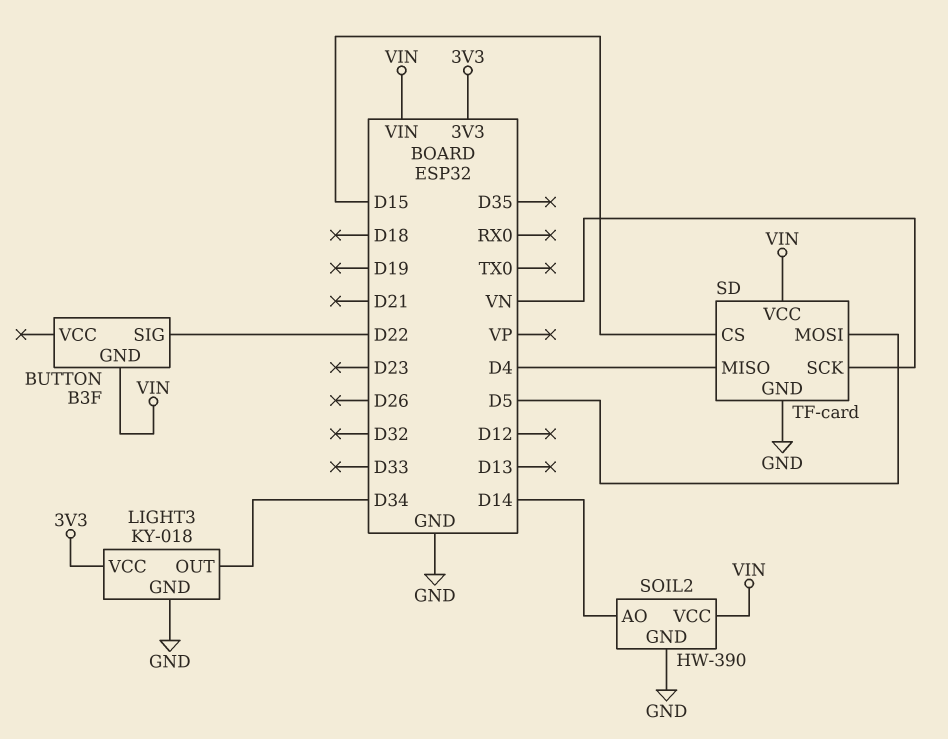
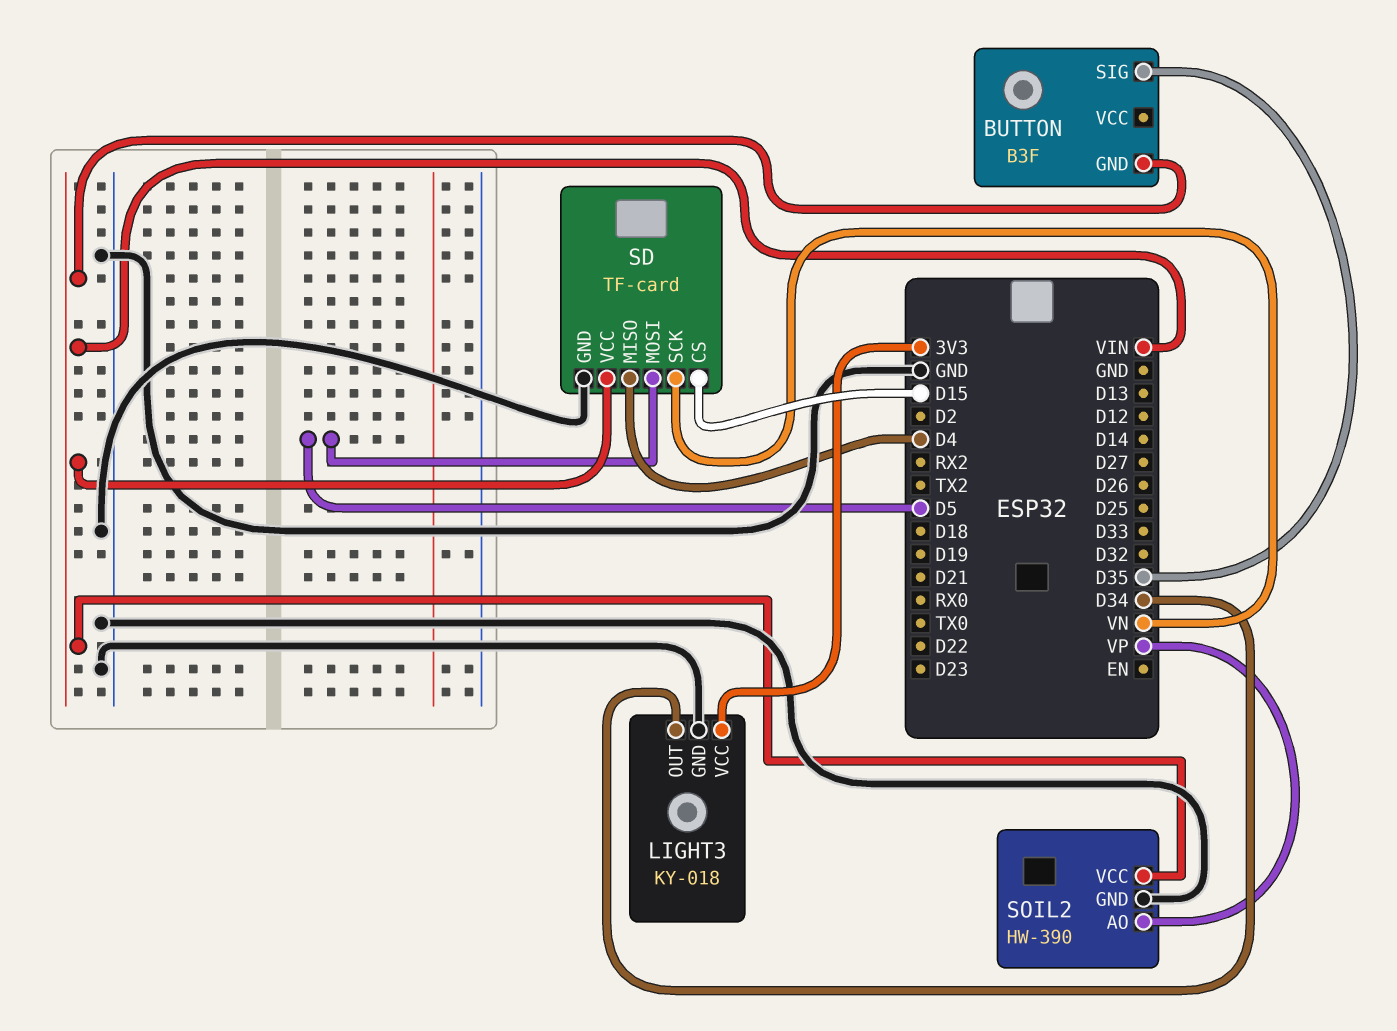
BUTTON pin SIG: D22 -> D35
SOIL2 pin AO: D14 -> VP

